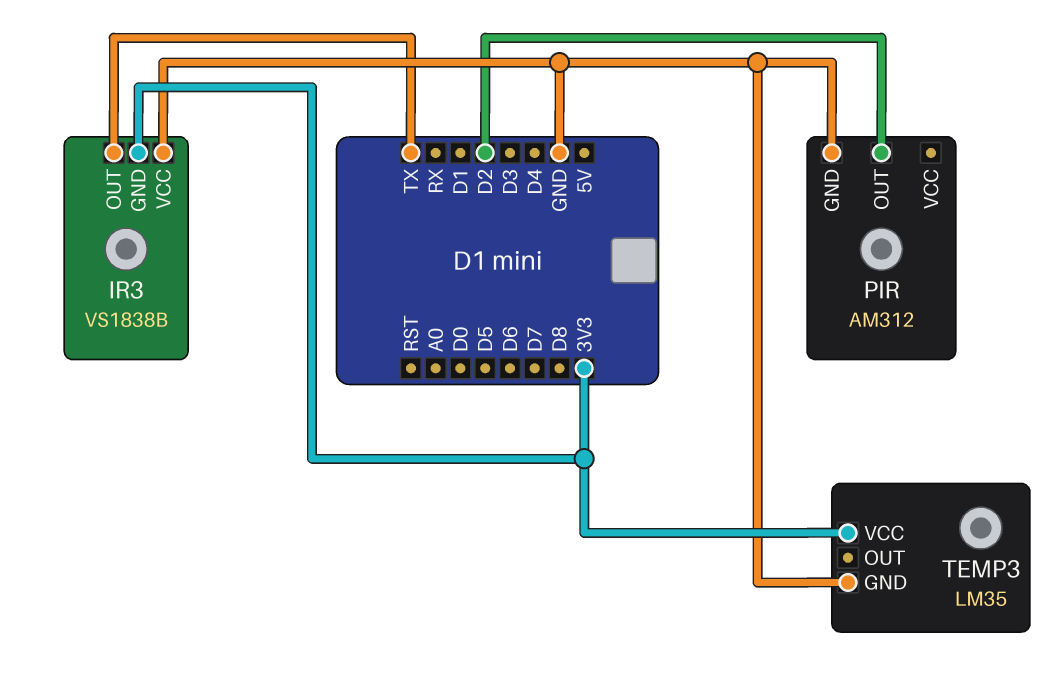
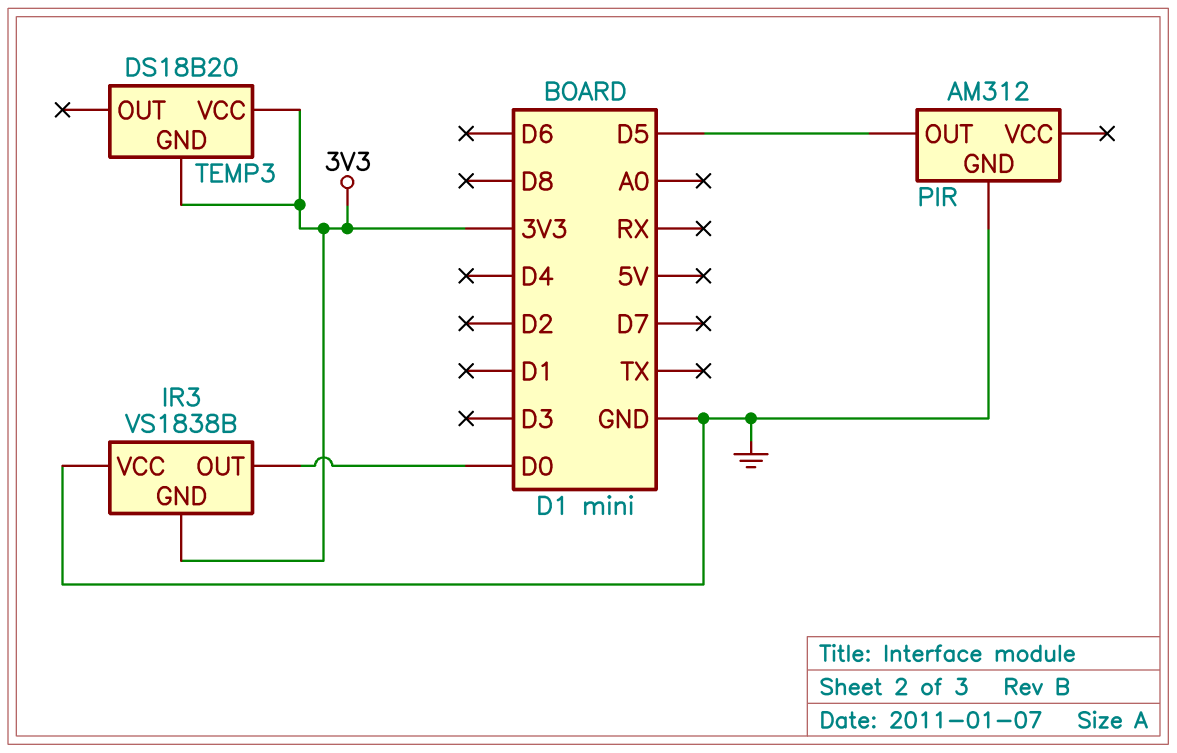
IR3 pin OUT: TX -> D0
PIR pin OUT: D2 -> D5
TEMP3: LM35 -> DS18B20
TEMP3 pin GND: GND -> 3V3

